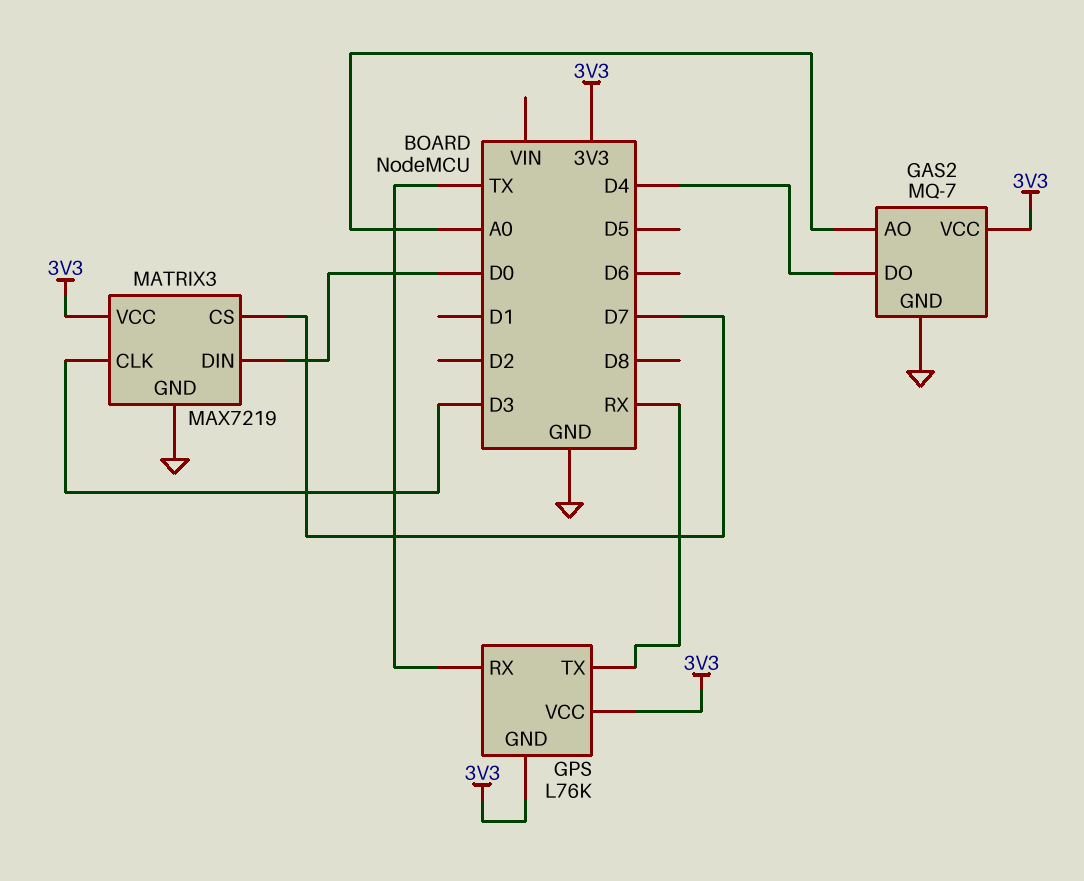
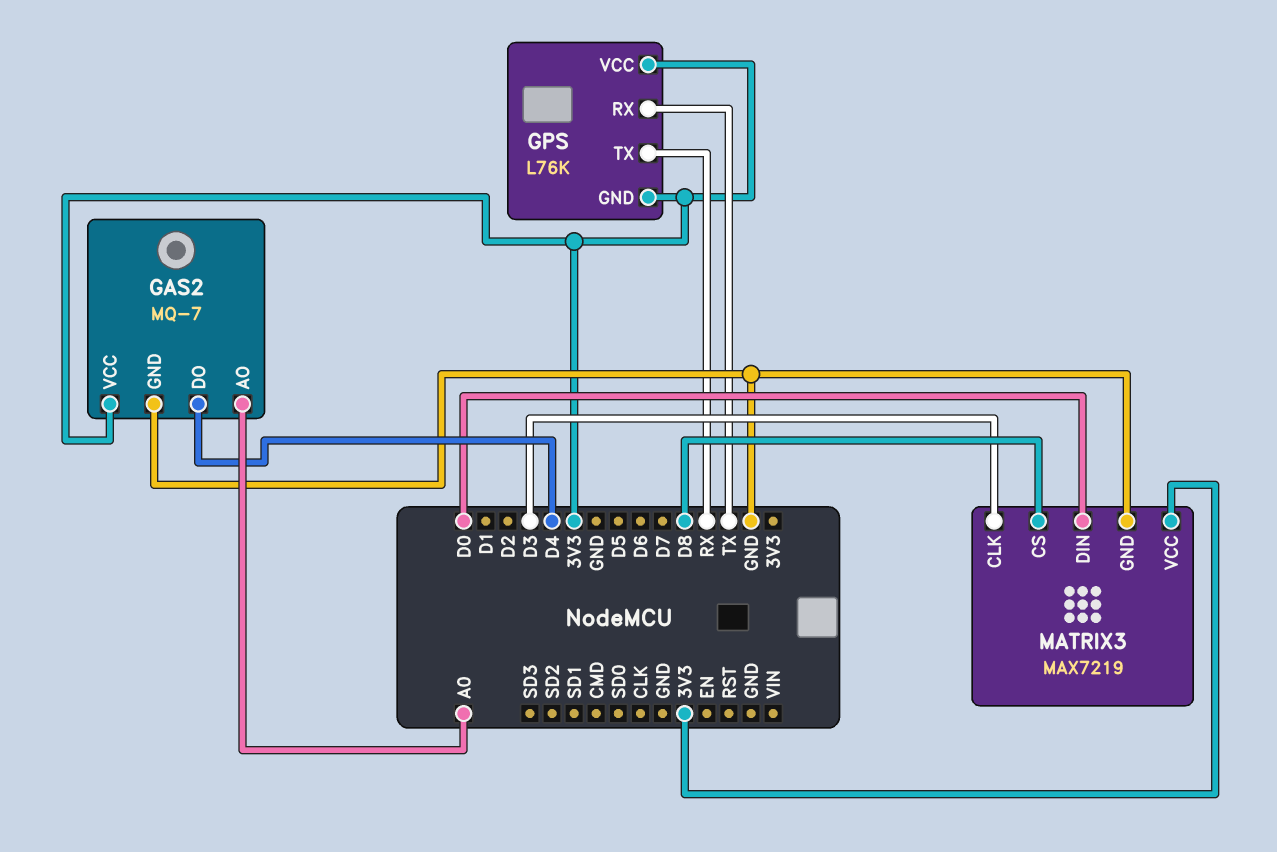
MATRIX3 pin CS: D7 -> D8

